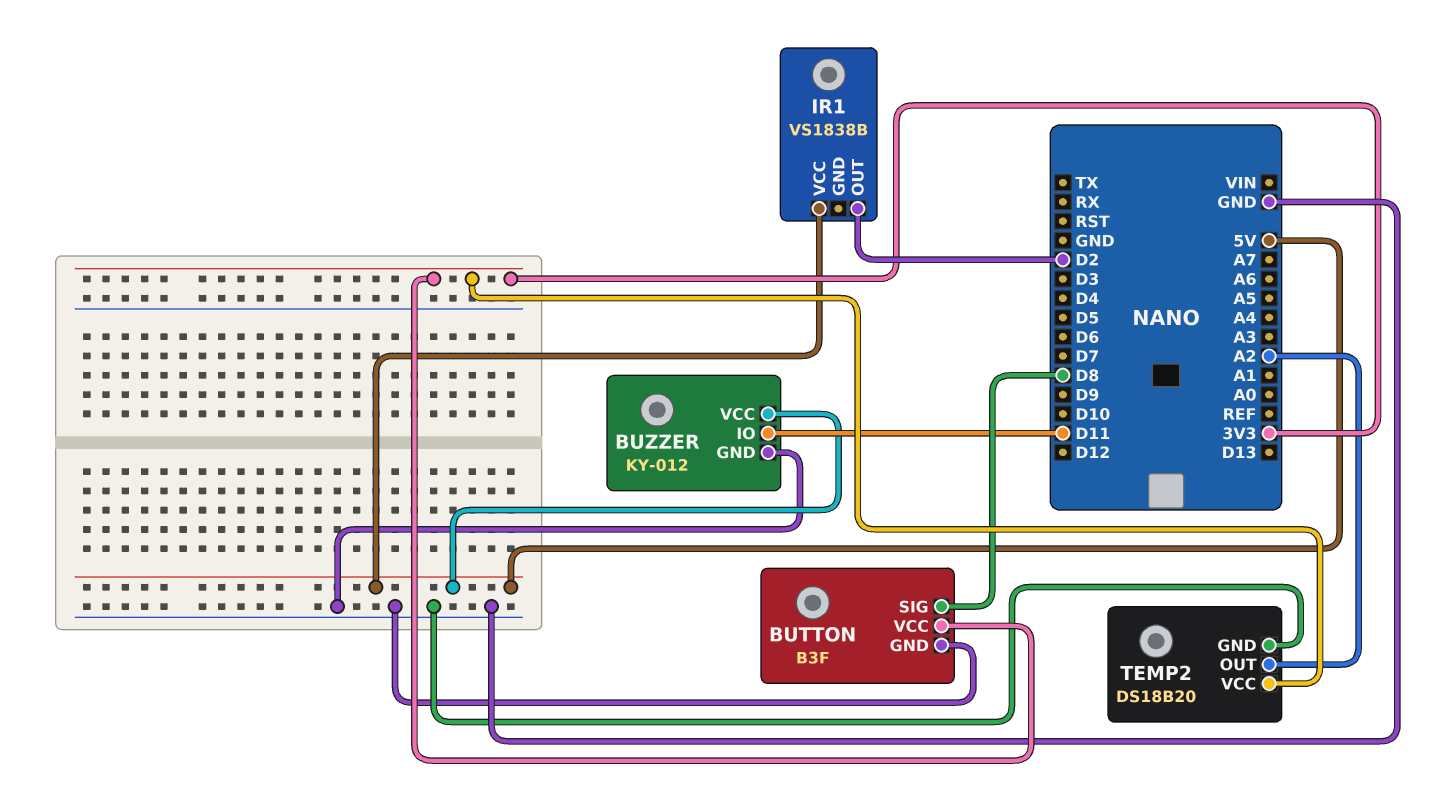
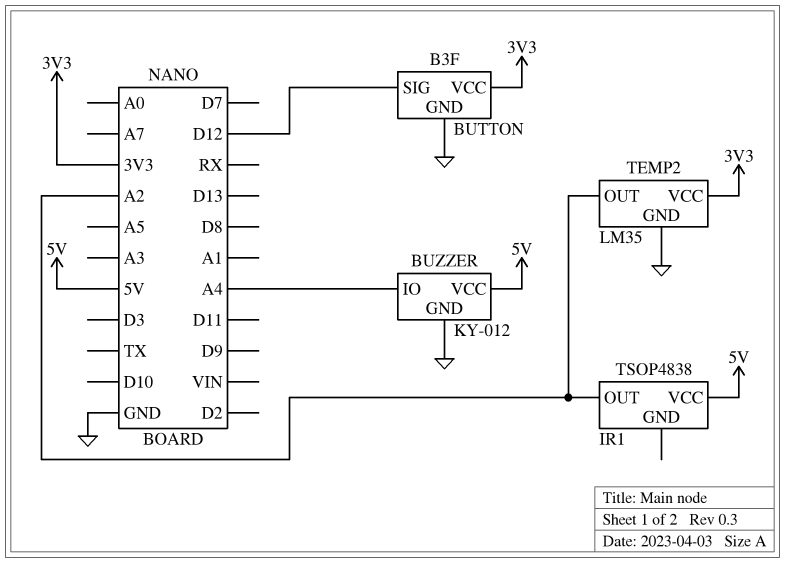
BUTTON pin SIG: D8 -> D12
BUZZER pin IO: D11 -> A4
IR1: VS1838B -> TSOP4838
IR1 pin OUT: D2 -> A2
TEMP2: DS18B20 -> LM35

